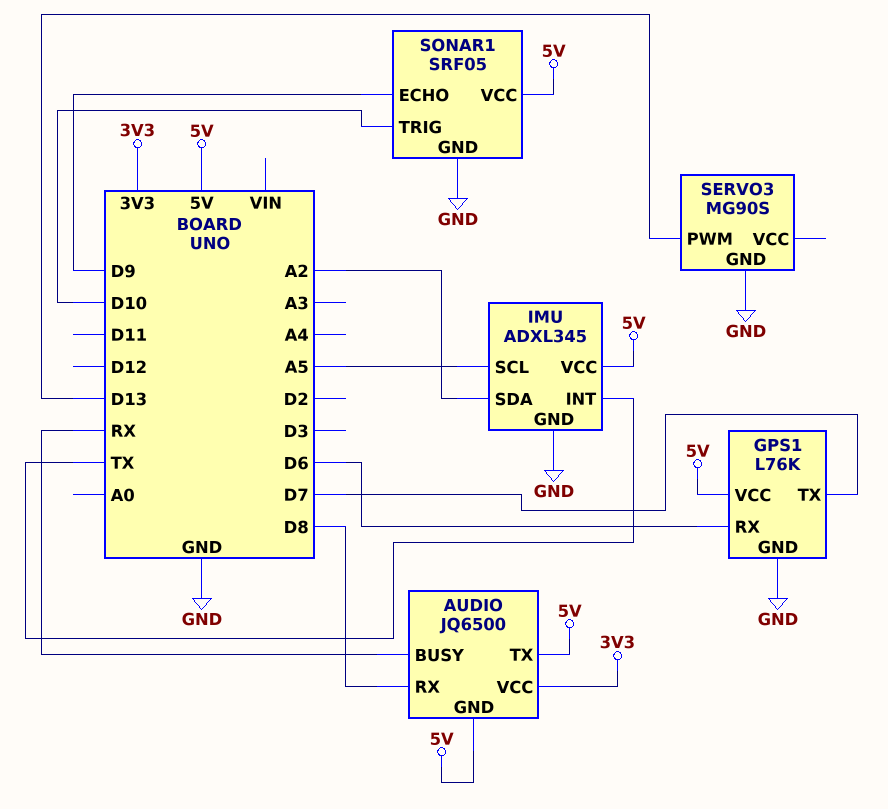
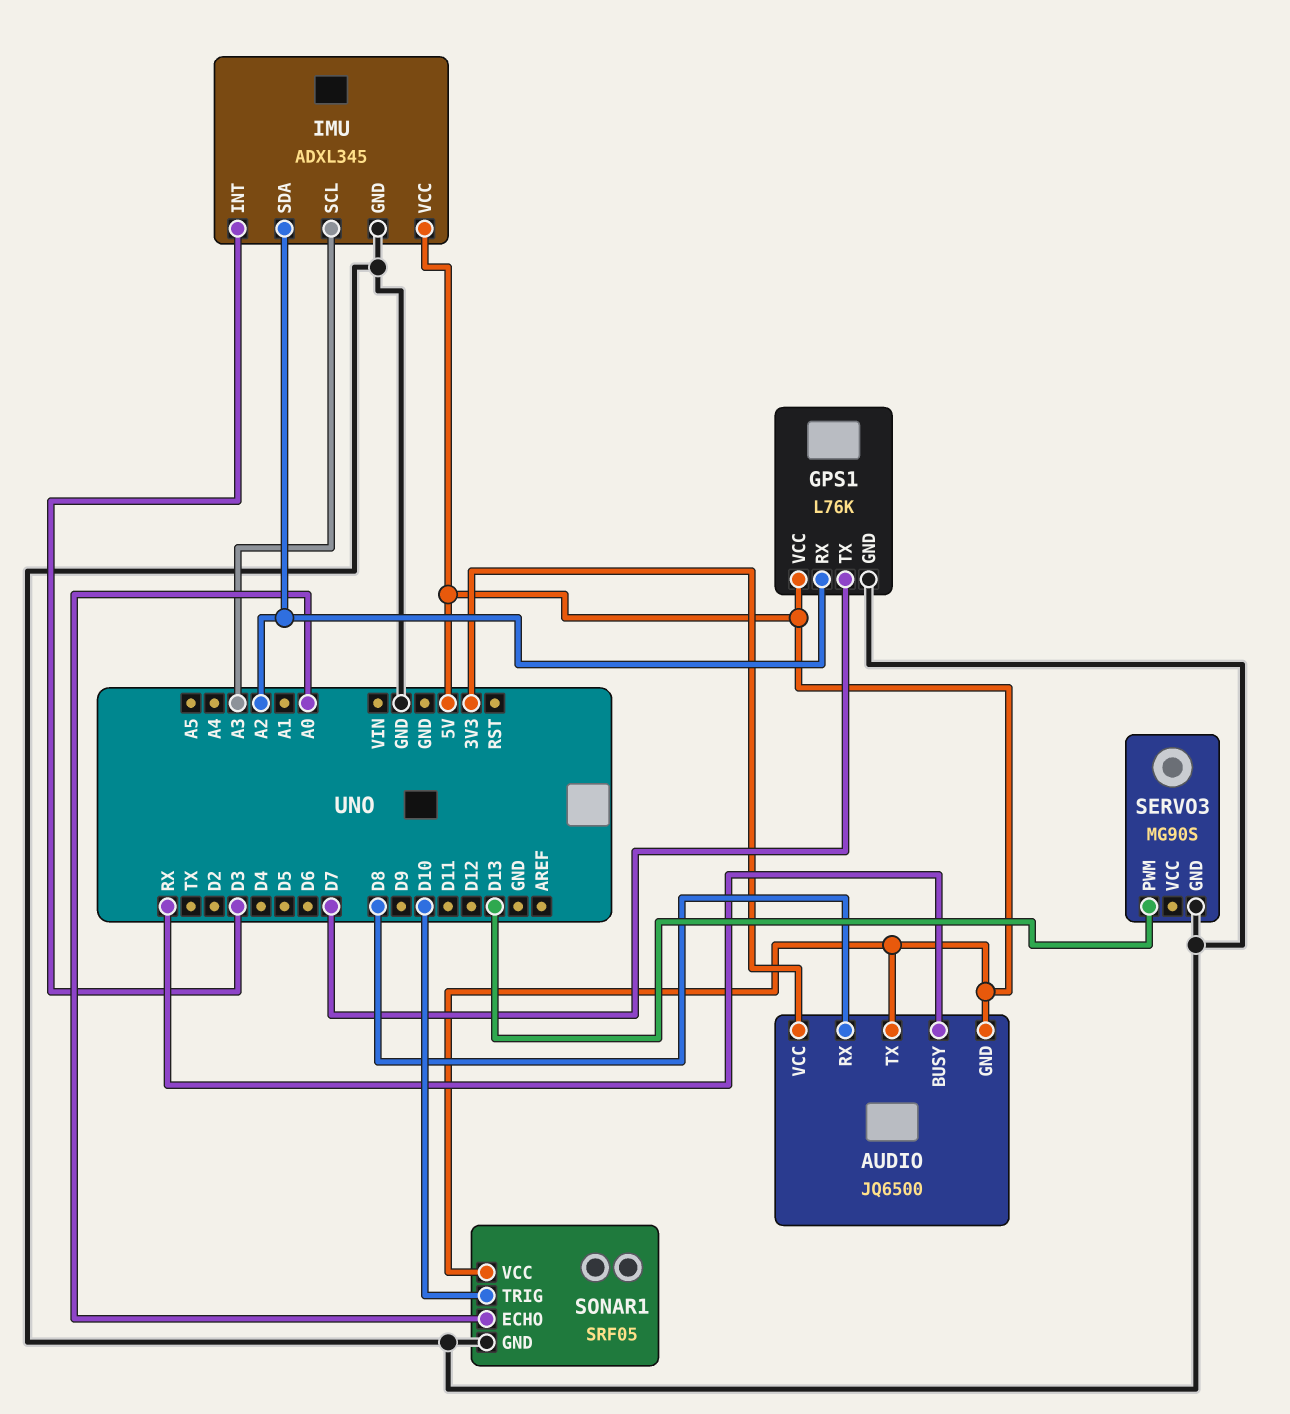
GPS1 pin RX: D6 -> A2
IMU pin INT: TX -> D3
IMU pin SCL: A5 -> A3
SONAR1 pin ECHO: D9 -> A0

